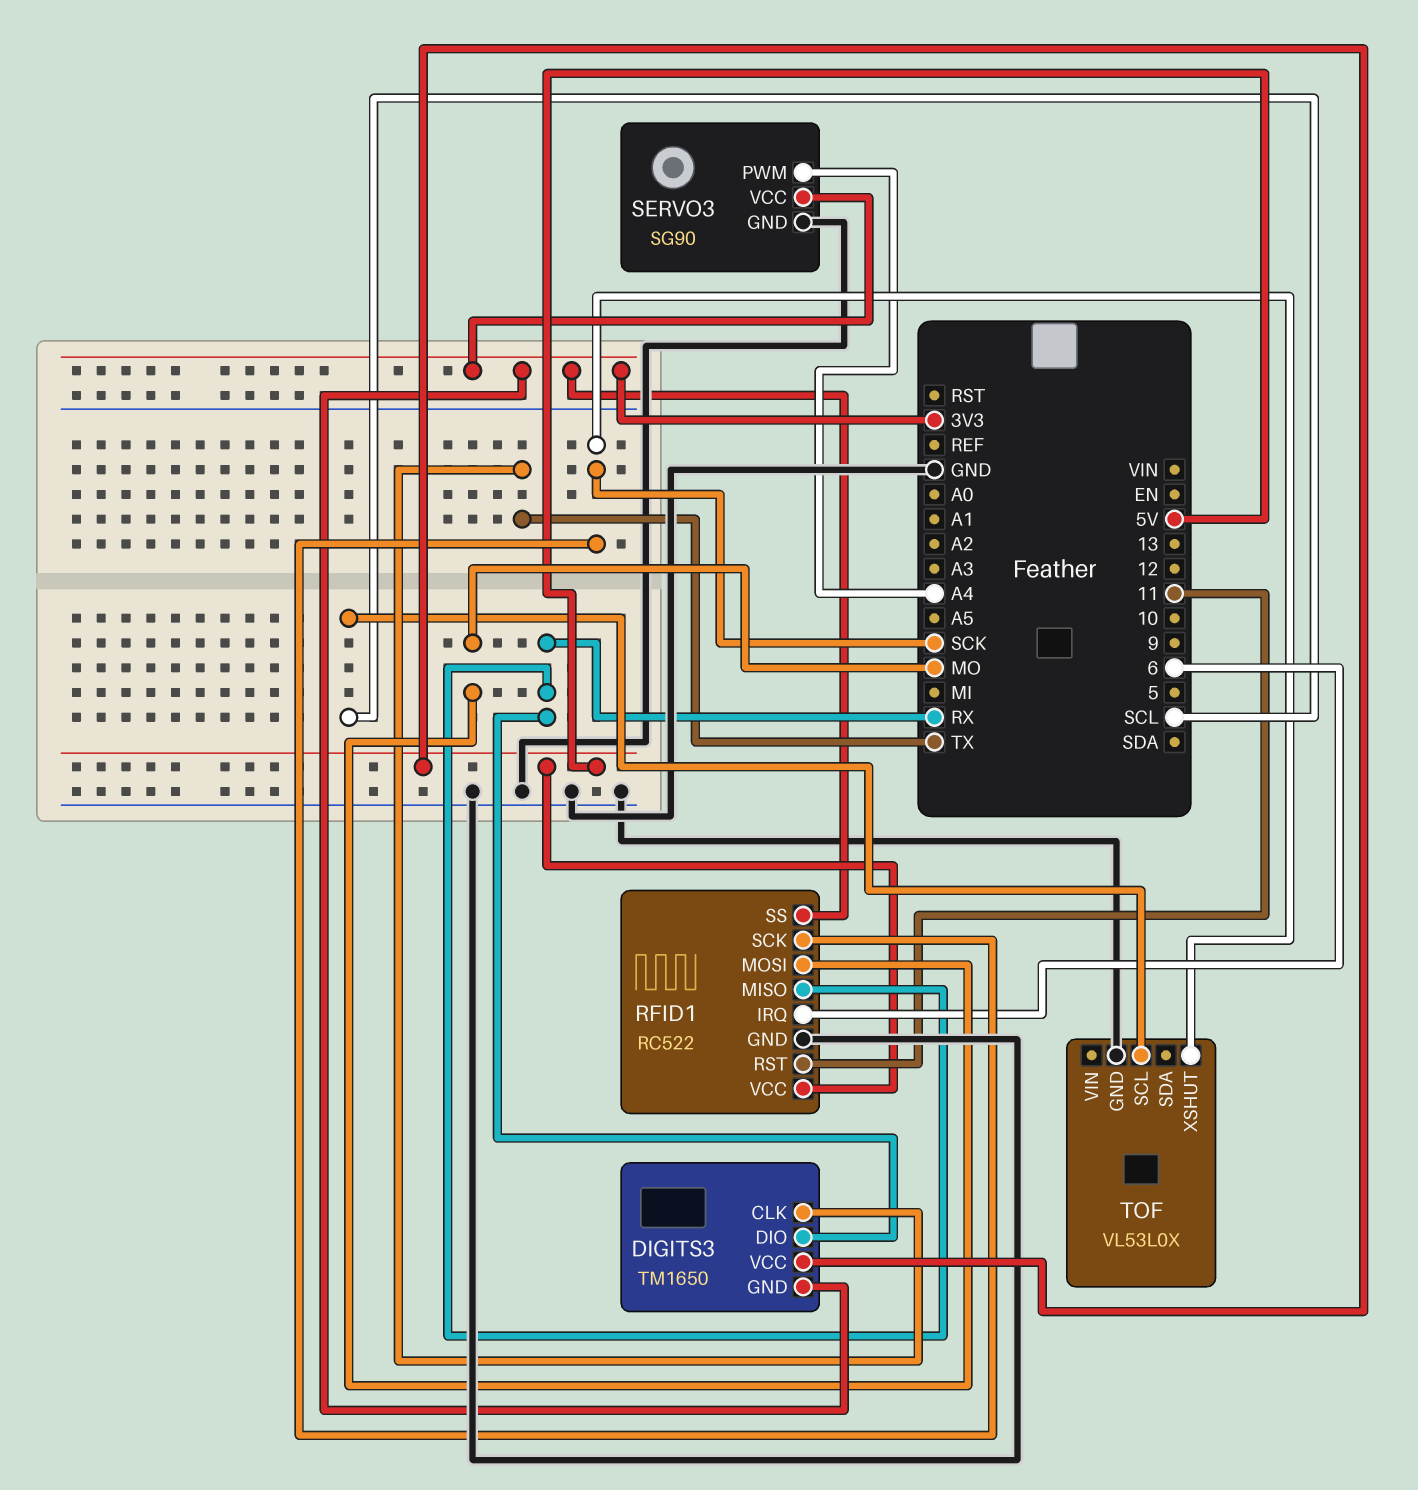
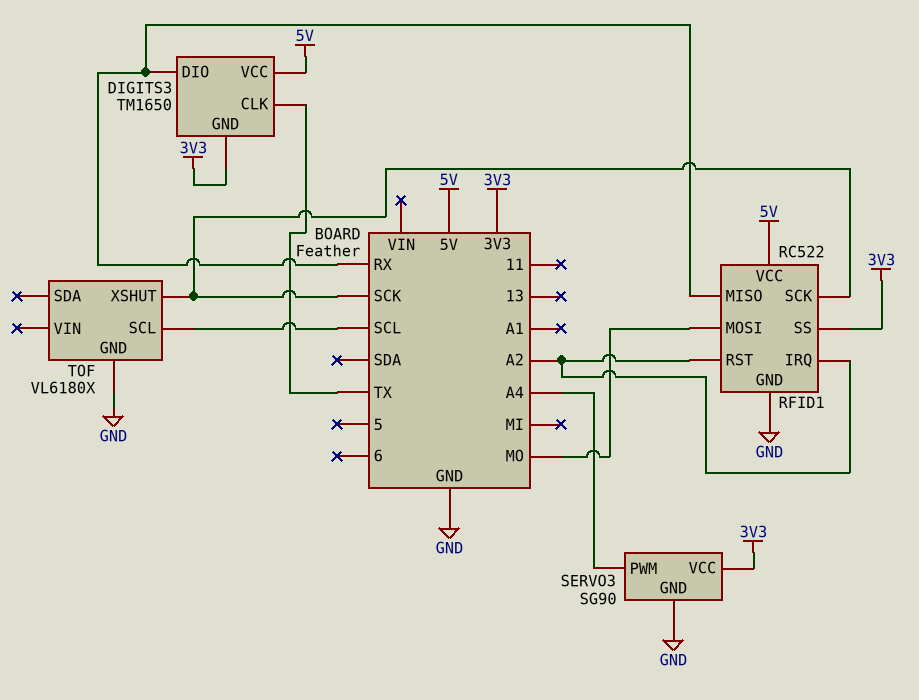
RFID1 pin IRQ: 6 -> A2
RFID1 pin RST: 11 -> A2
TOF: VL53L0X -> VL6180X

